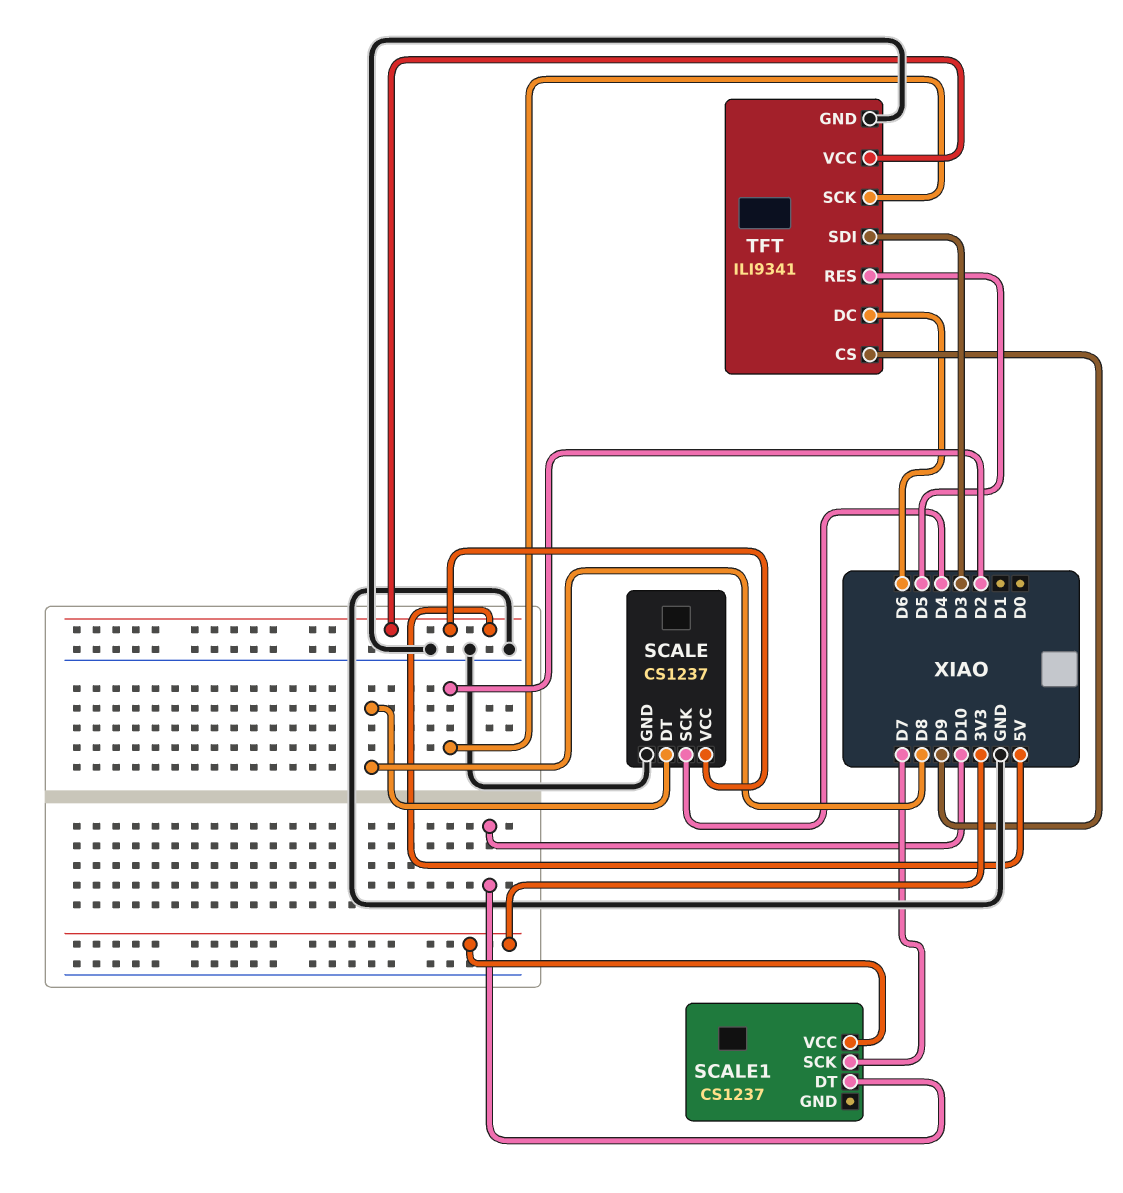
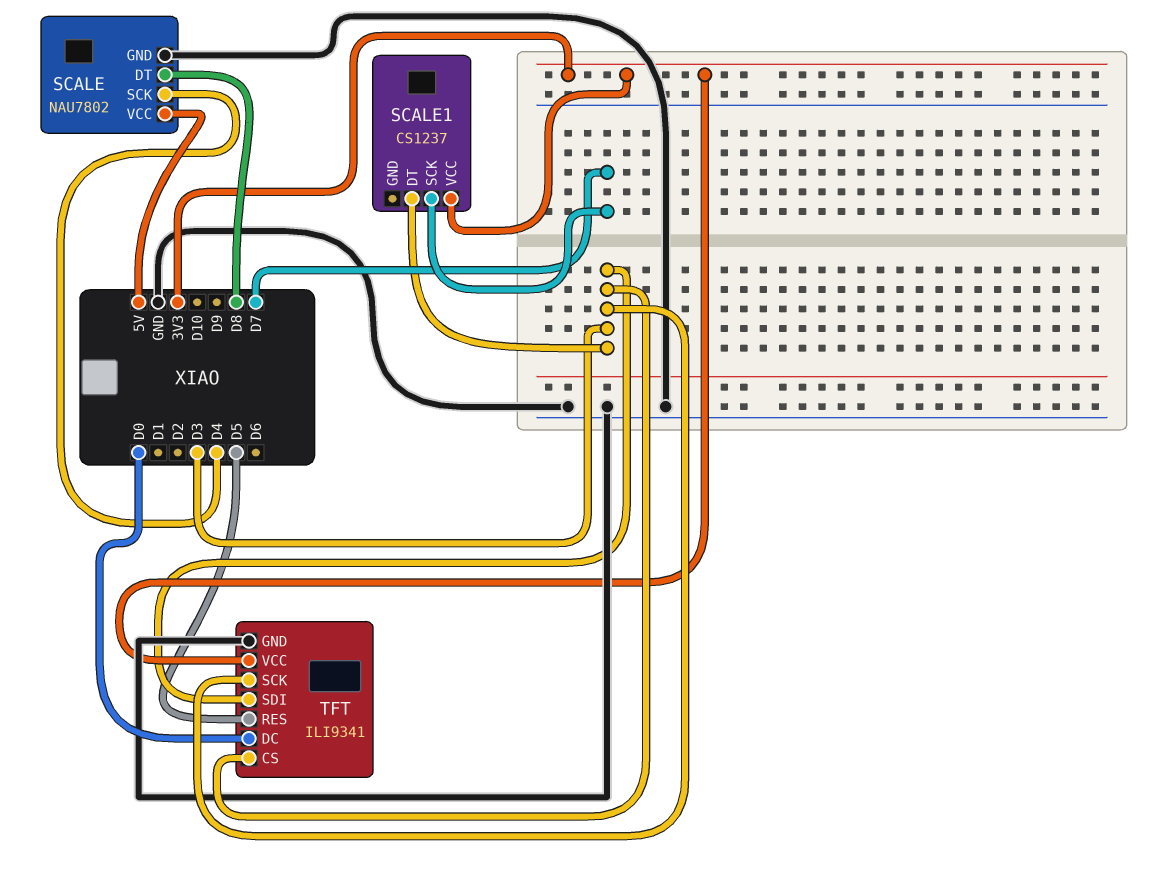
SCALE: CS1237 -> NAU7802
SCALE1 pin DT: D10 -> D3
TFT pin CS: D9 -> D3
TFT pin DC: D6 -> D0
TFT pin SCK: D2 -> D3
TFT pin VCC: 5V -> 3V3

